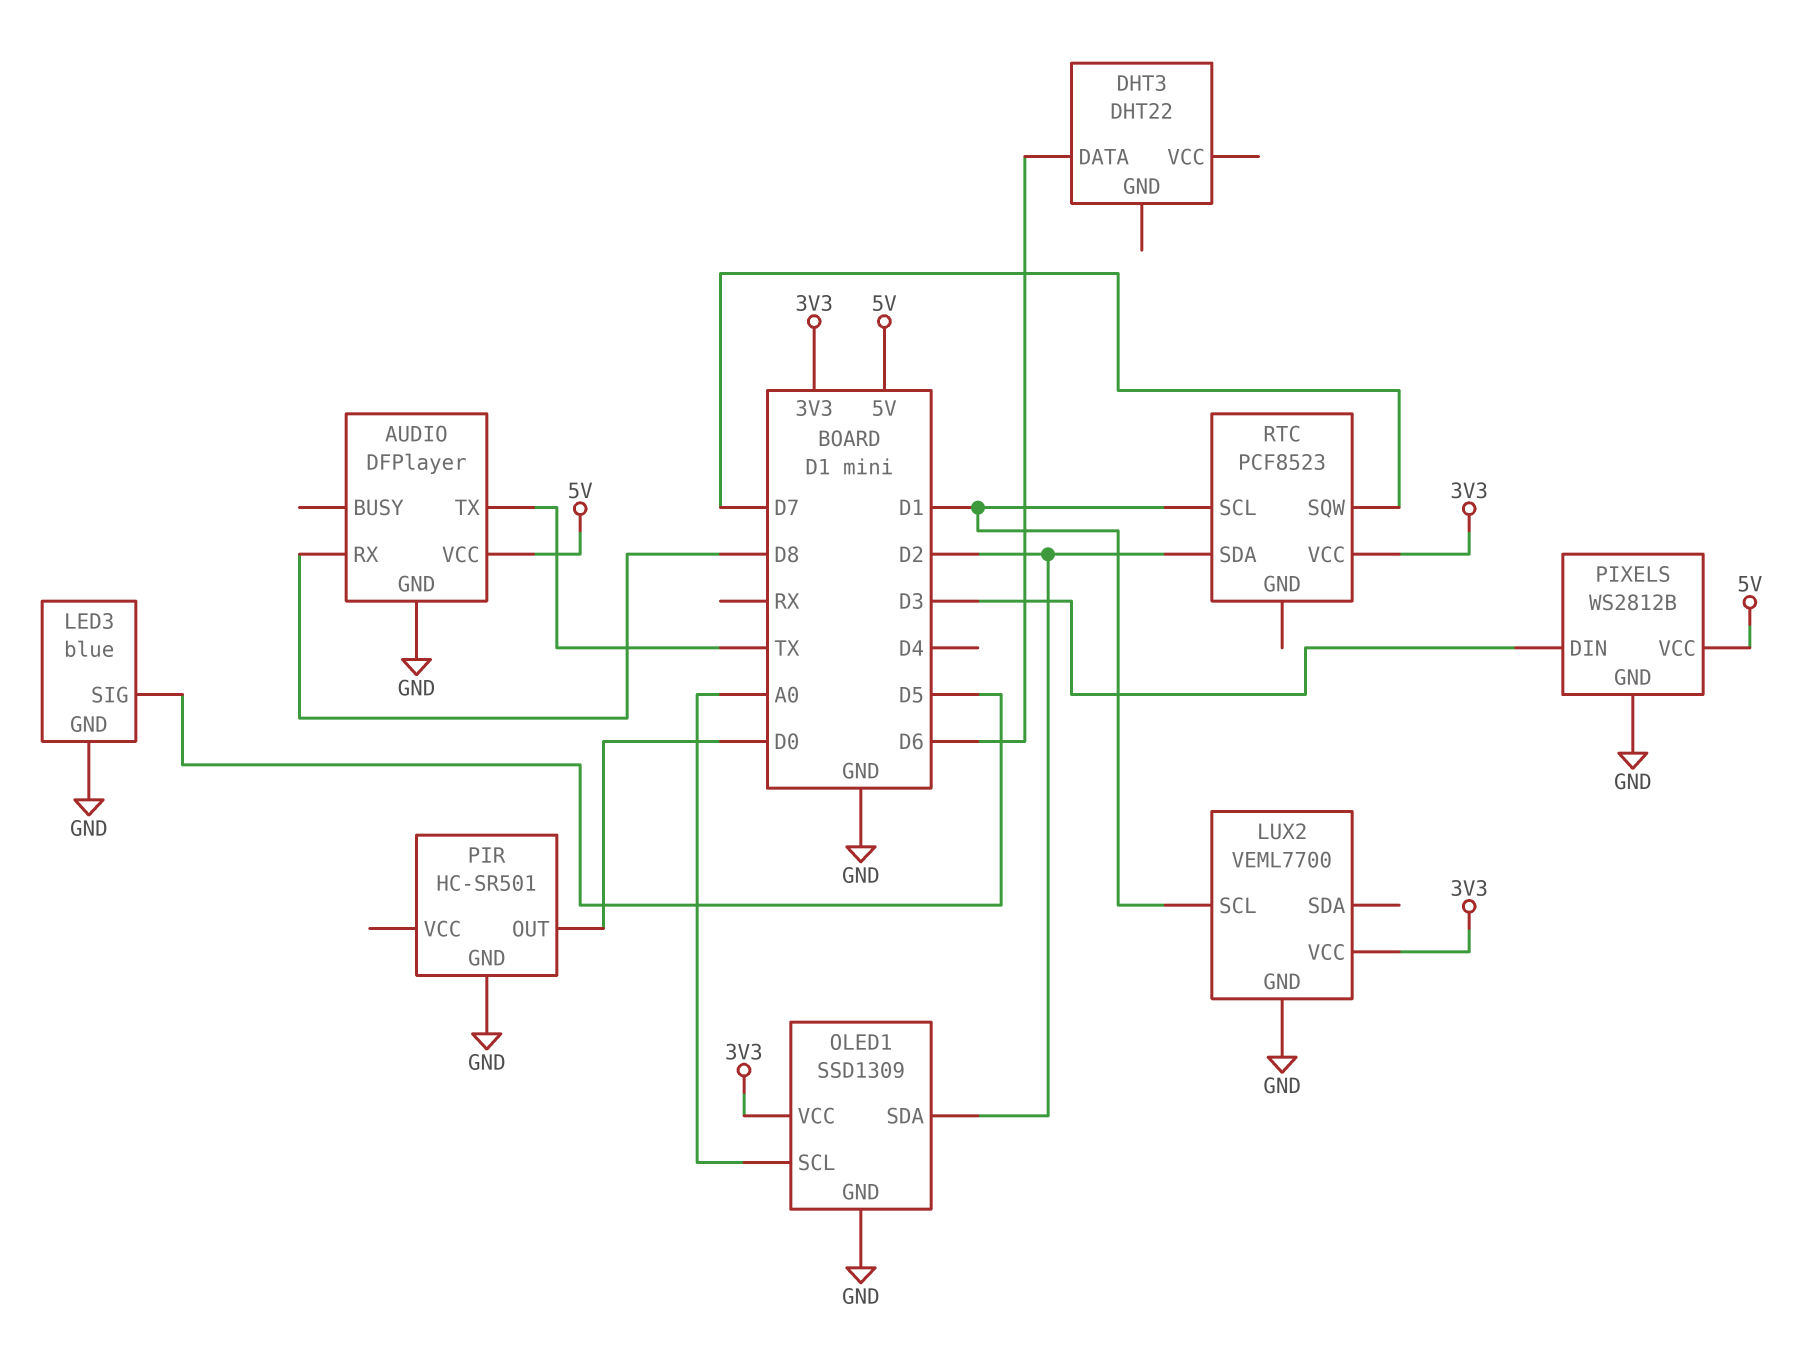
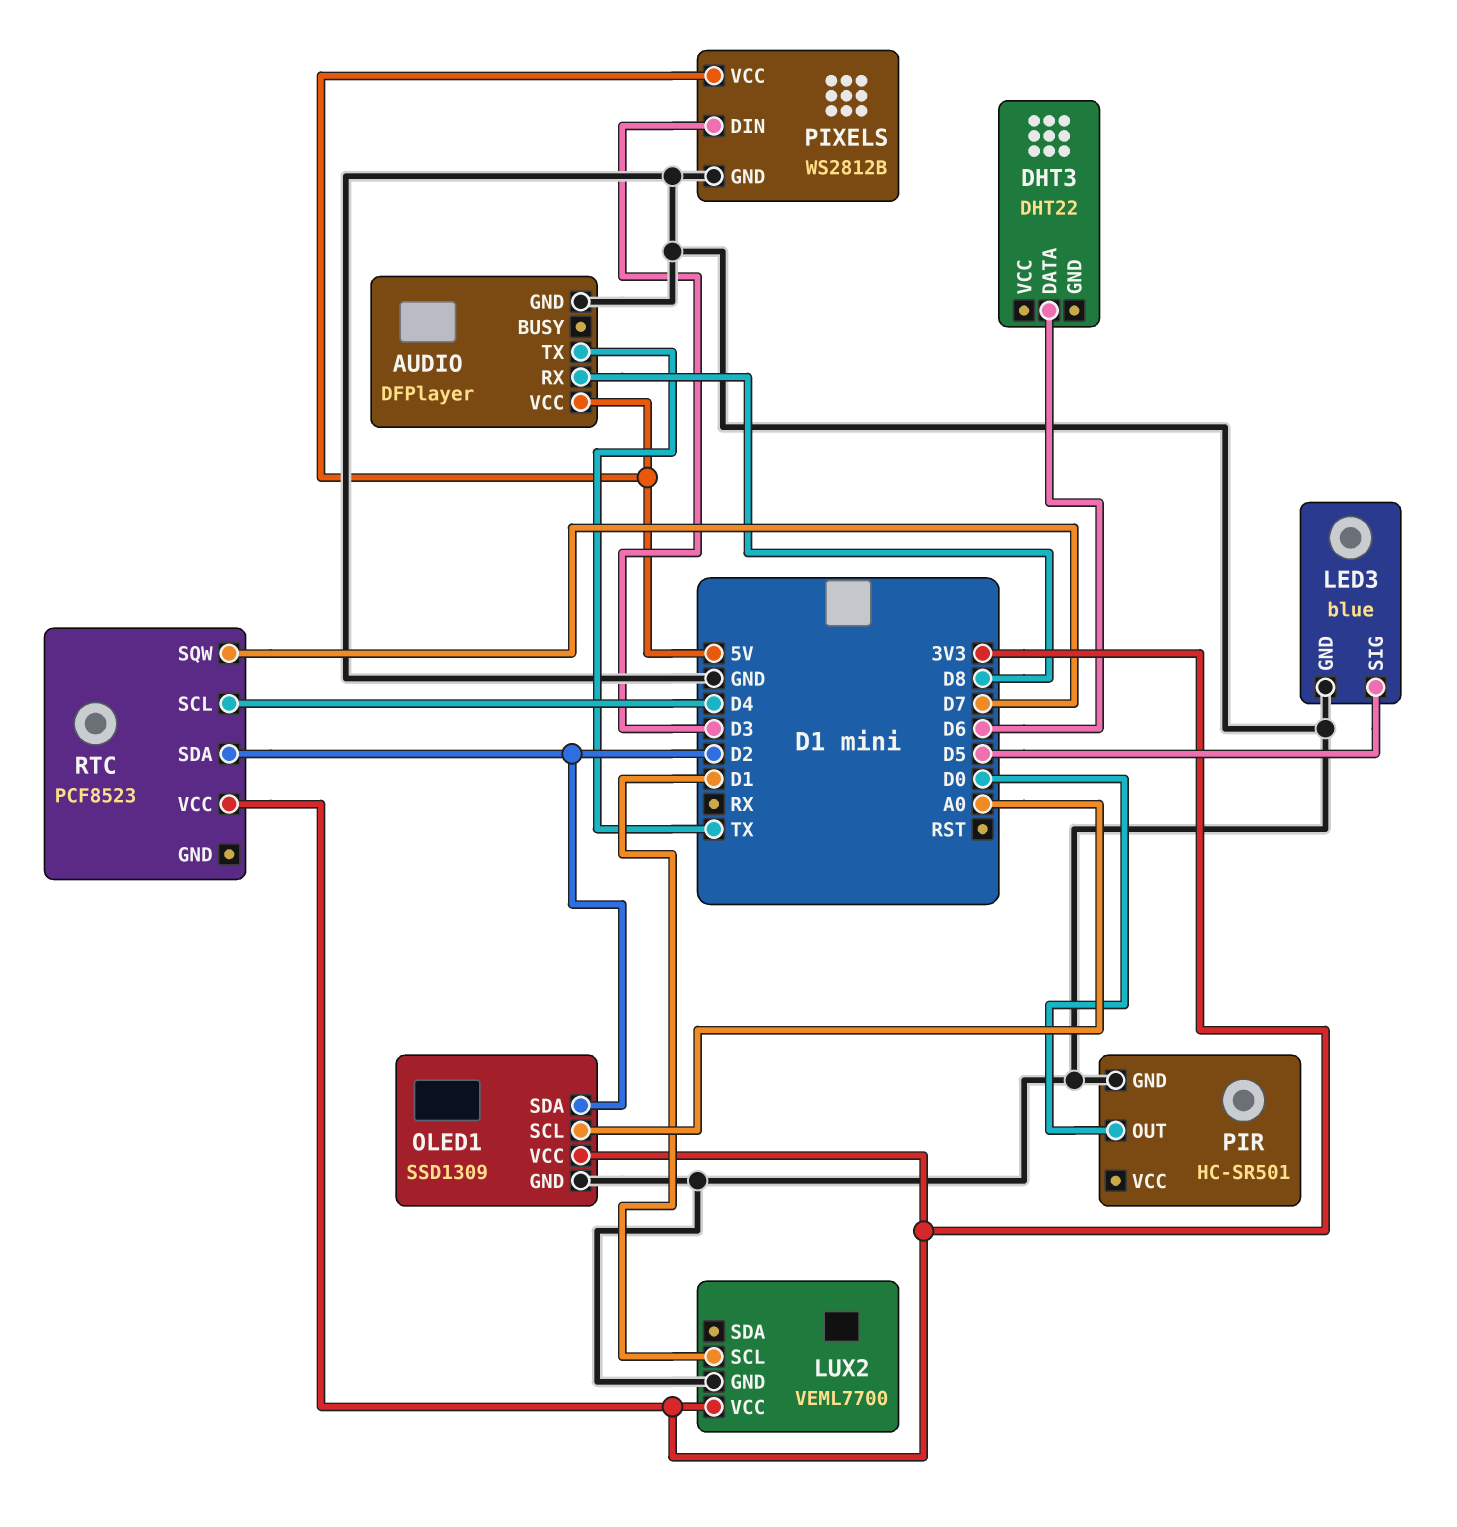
RTC pin SCL: D1 -> D4

